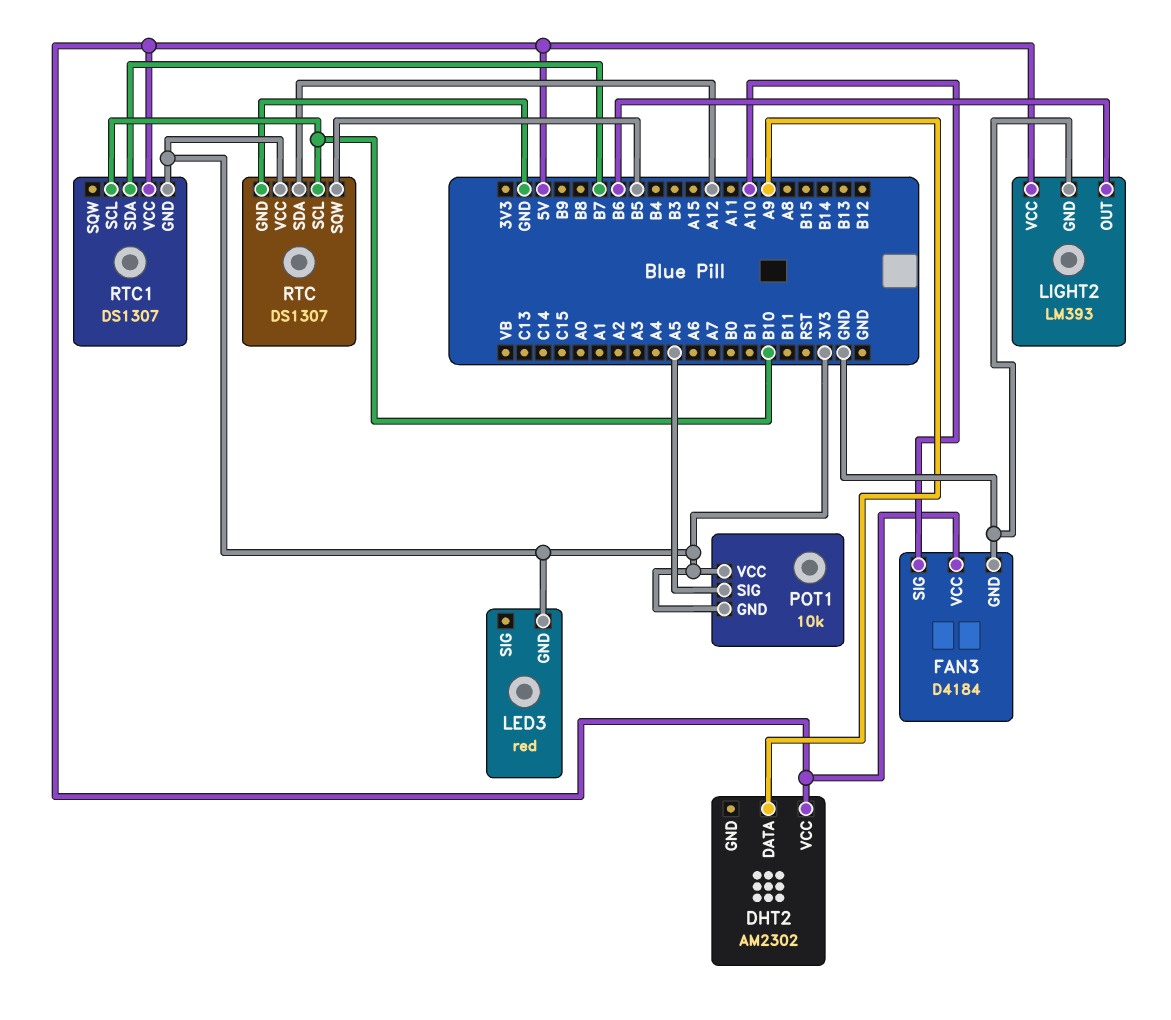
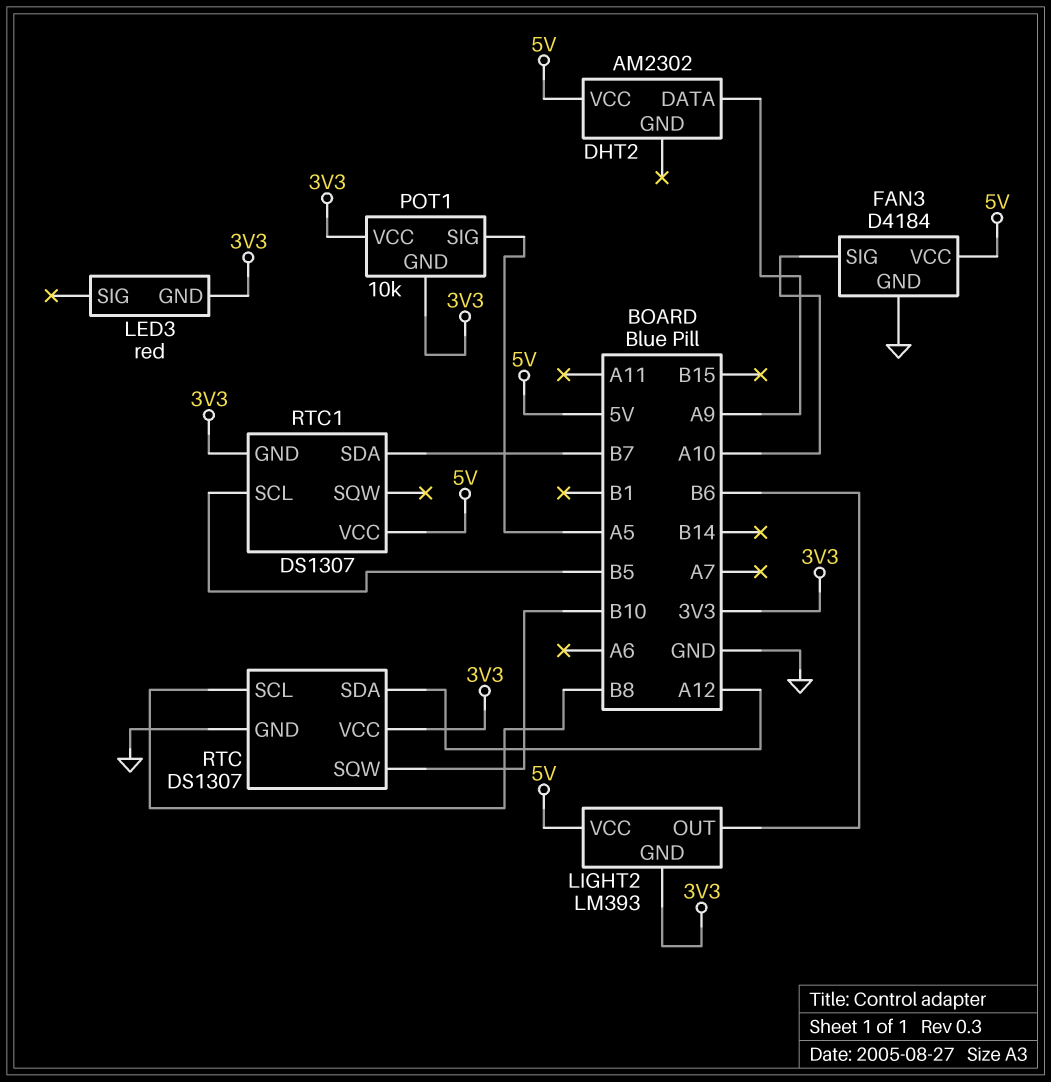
LIGHT2 pin GND: GND -> 3V3
RTC pin SCL: B10 -> B8
RTC pin SQW: B5 -> B10
RTC1 pin SCL: B10 -> B5

